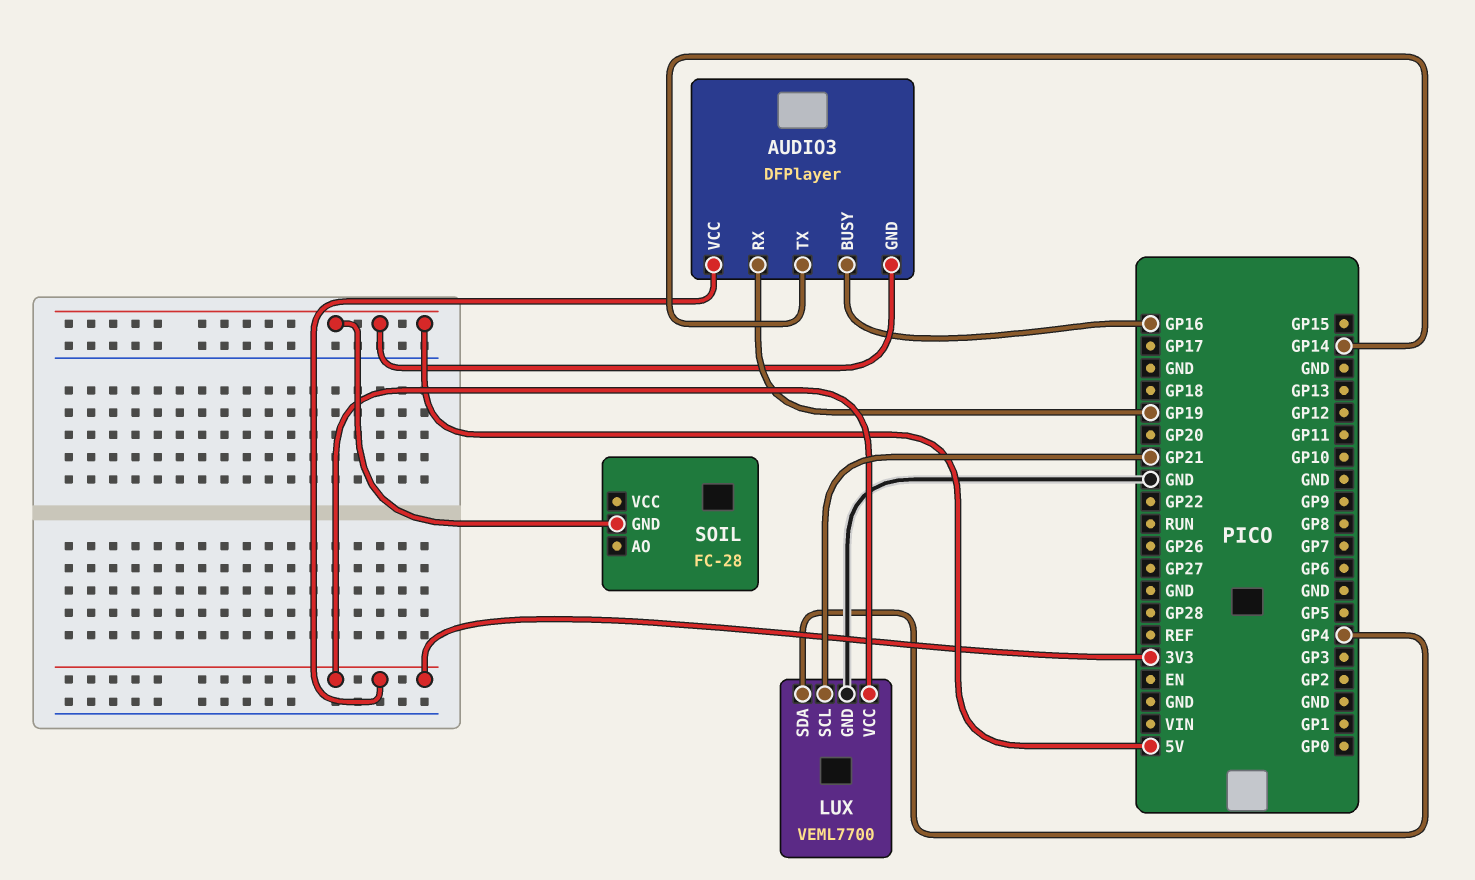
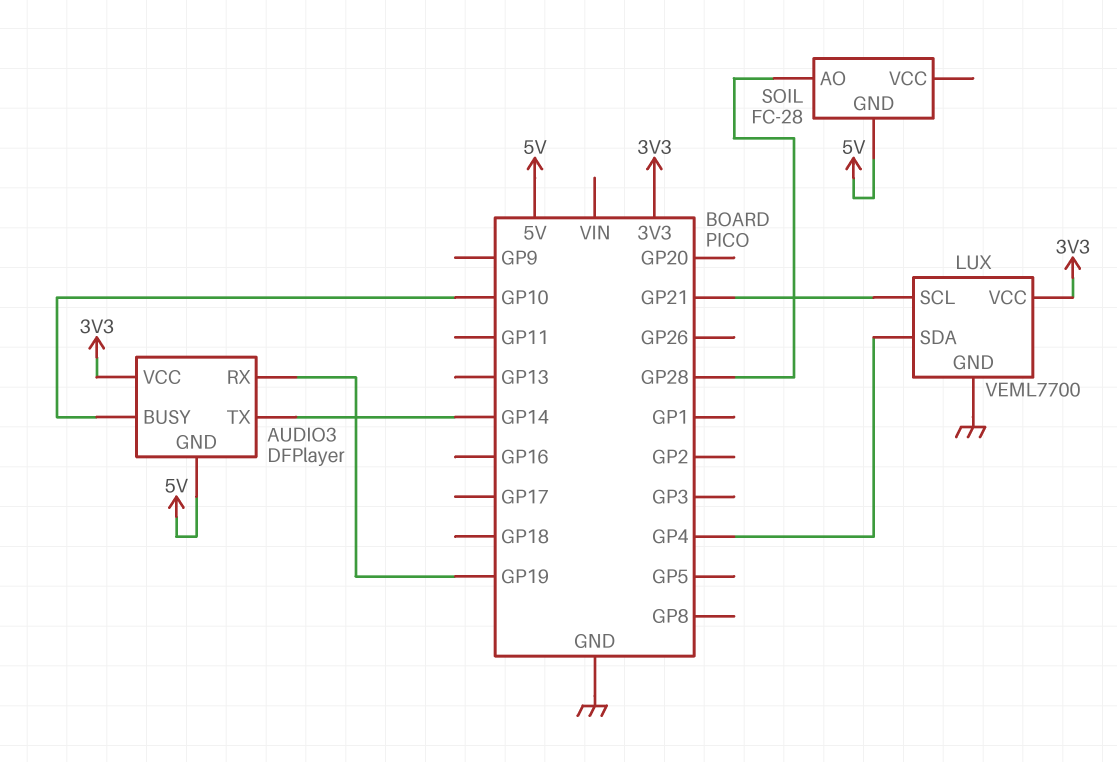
AUDIO3 pin BUSY: GP16 -> GP10
SOIL pin AO: none -> GP28

